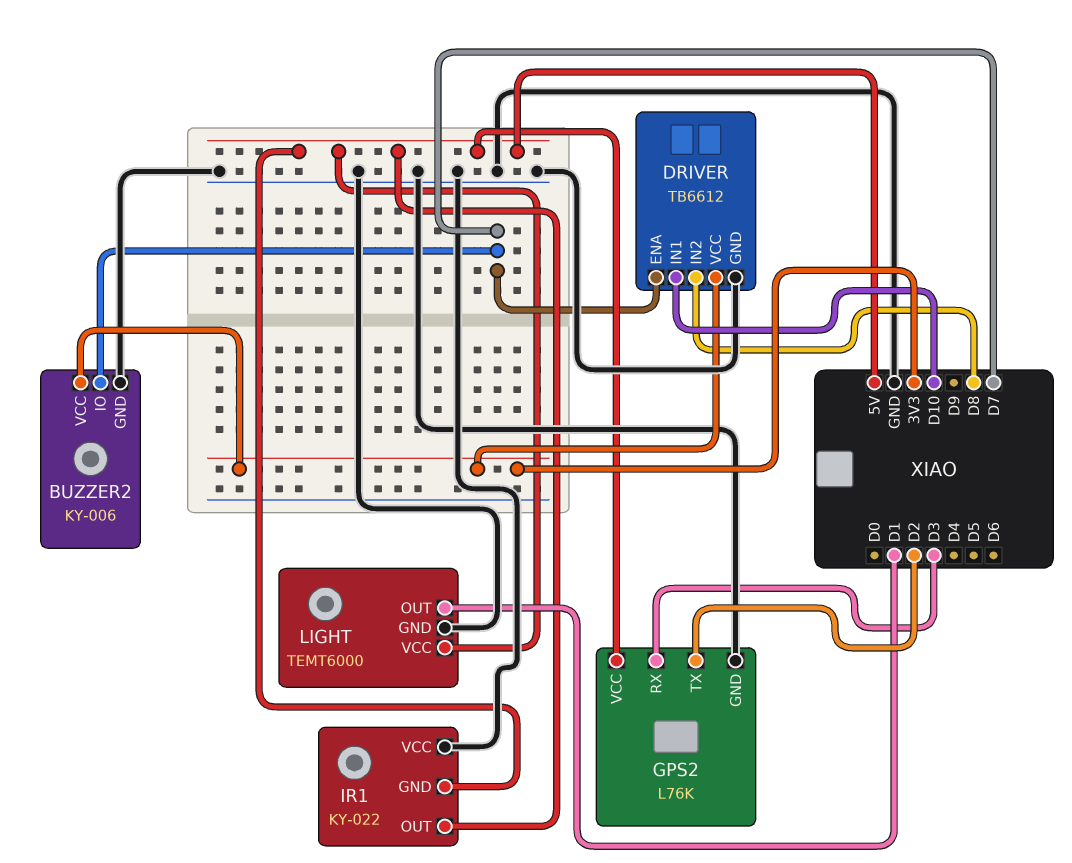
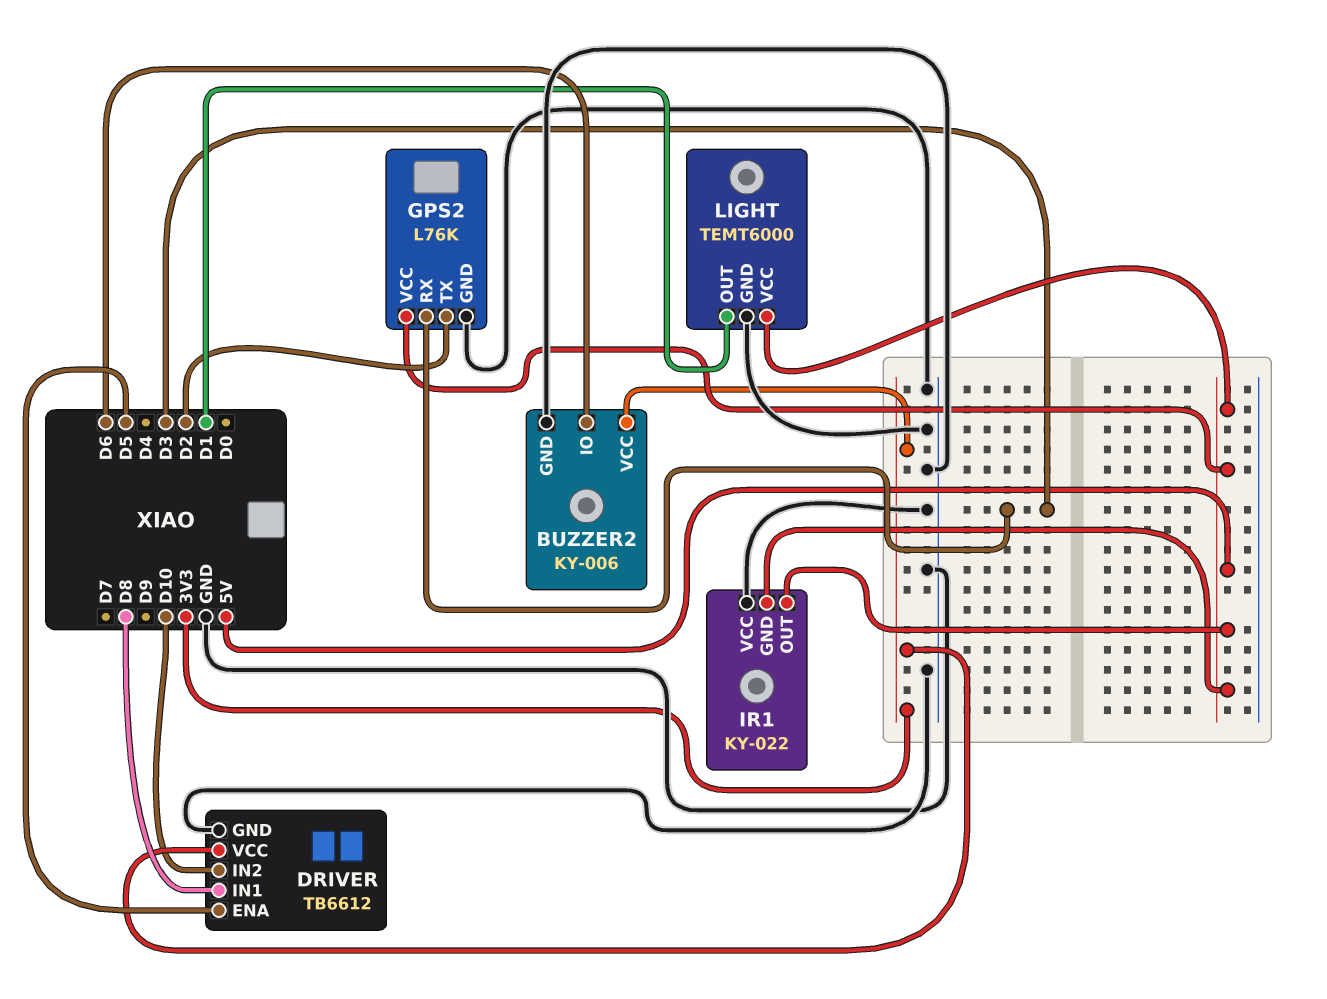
BUZZER2 pin IO: D7 -> D6
DRIVER pin ENA: D7 -> D5
DRIVER pin IN1: D10 -> D8
DRIVER pin IN2: D8 -> D10

